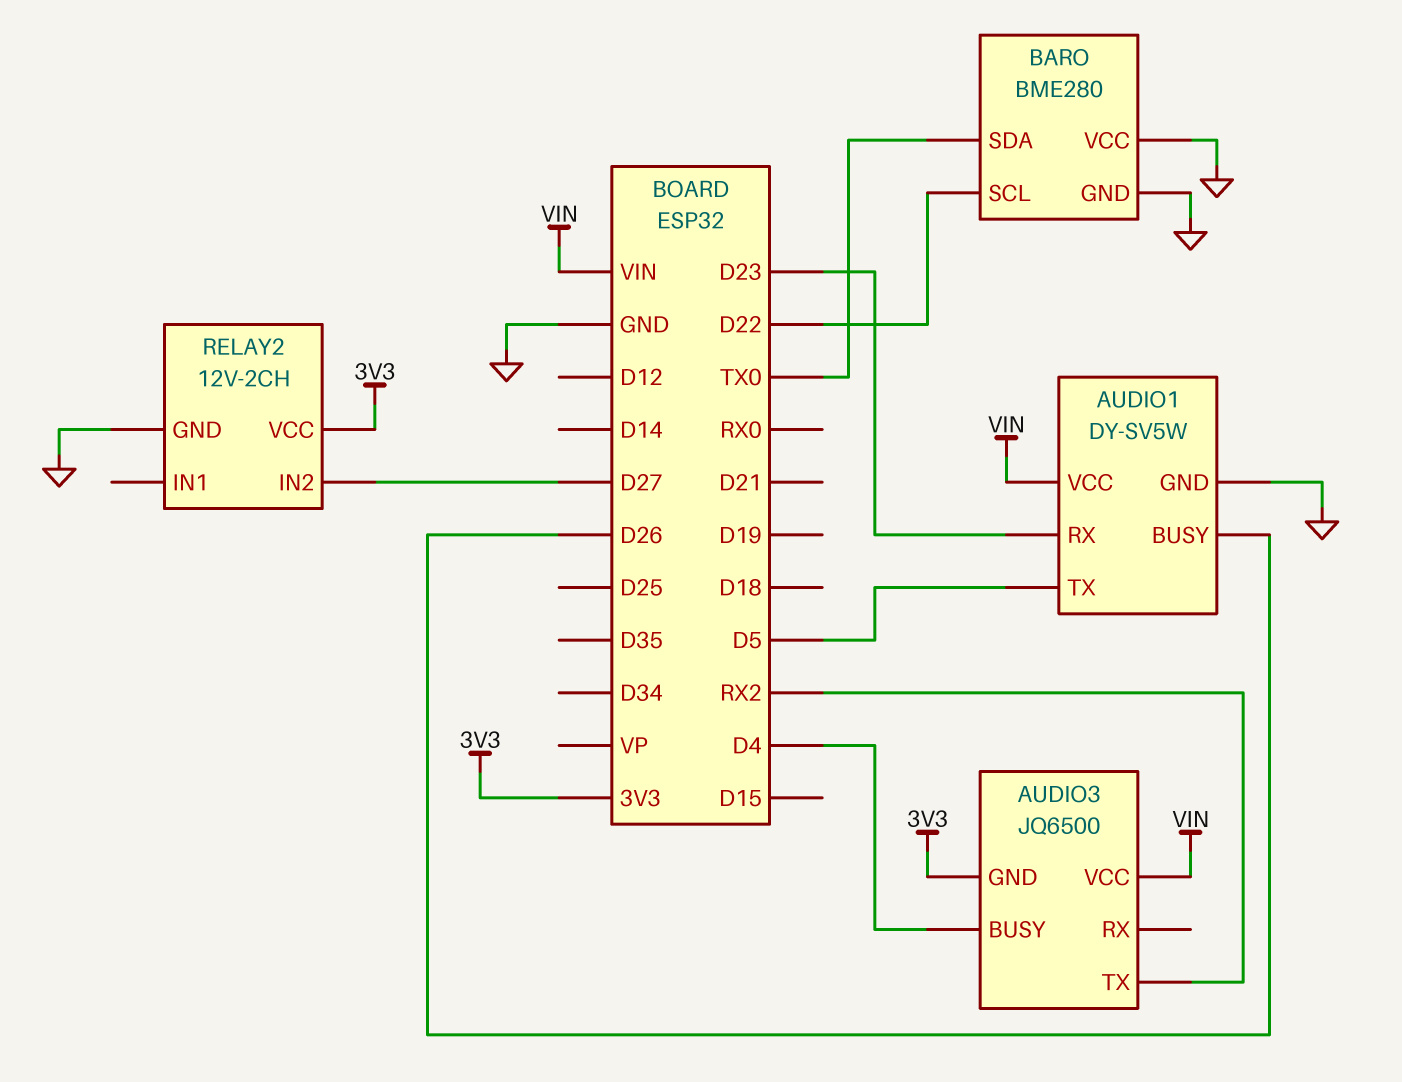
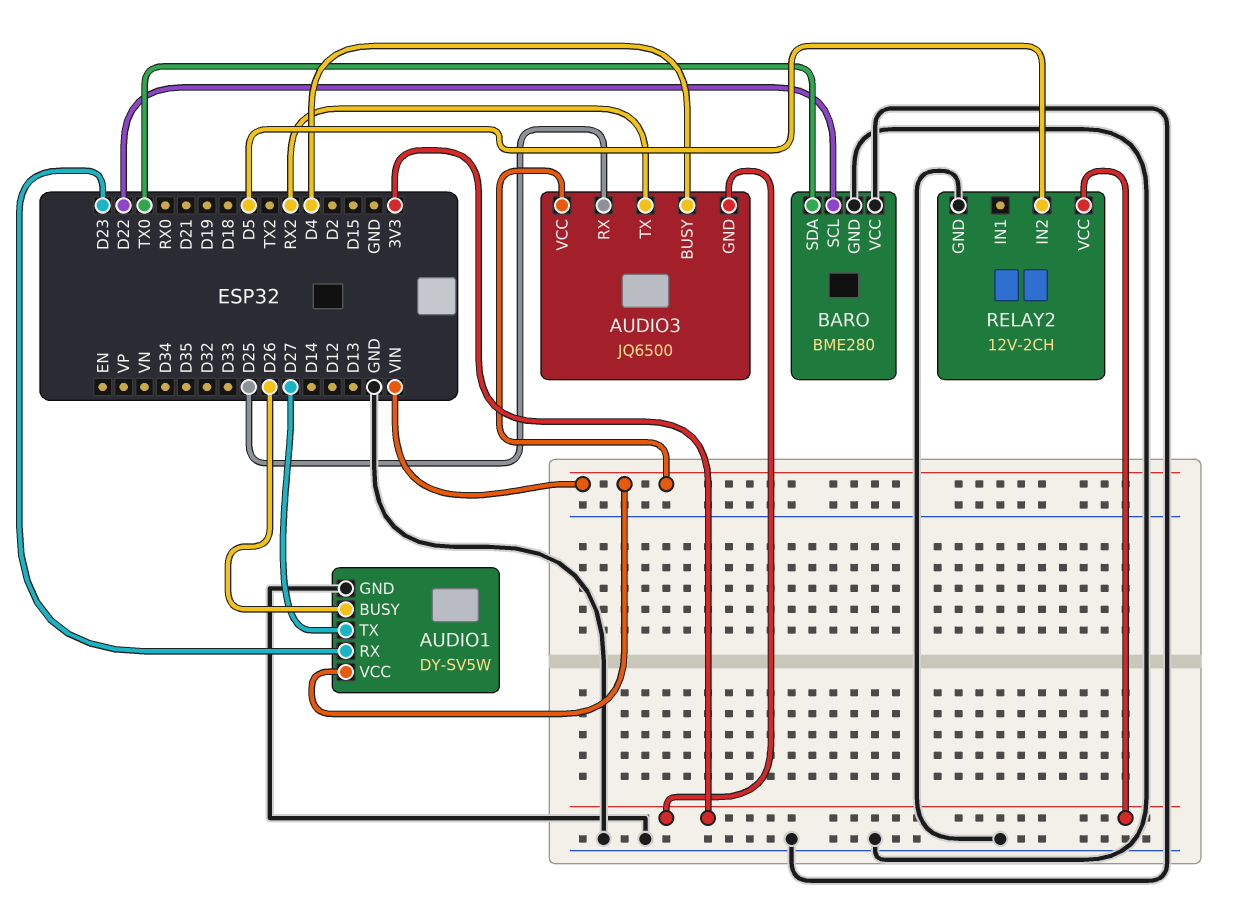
AUDIO1 pin TX: D5 -> D27
AUDIO3 pin RX: none -> D25
RELAY2 pin IN2: D27 -> D5

